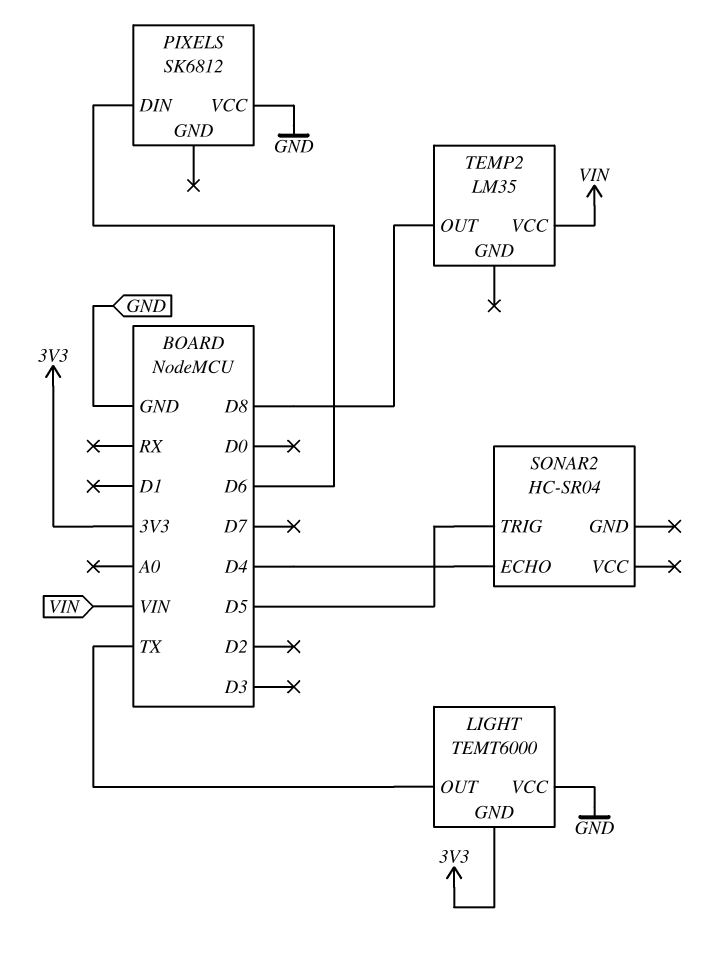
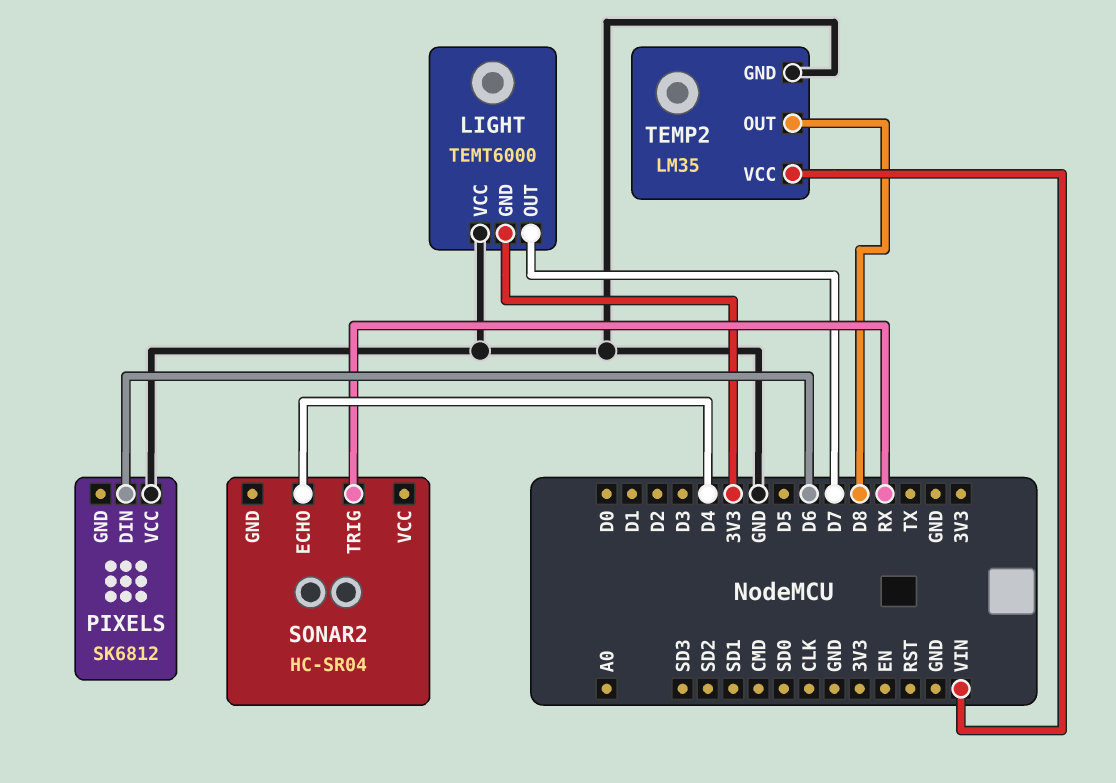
LIGHT pin OUT: TX -> D7
SONAR2 pin TRIG: D5 -> RX
TEMP2 pin GND: none -> GND

